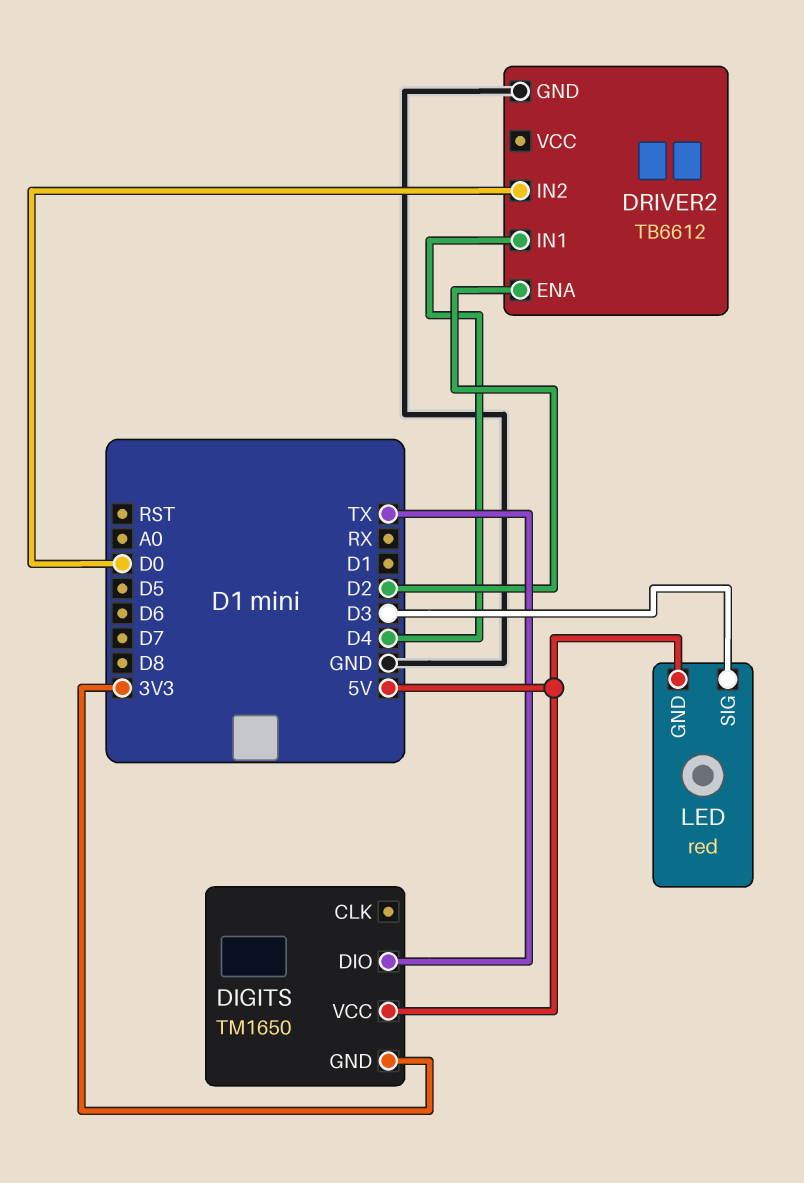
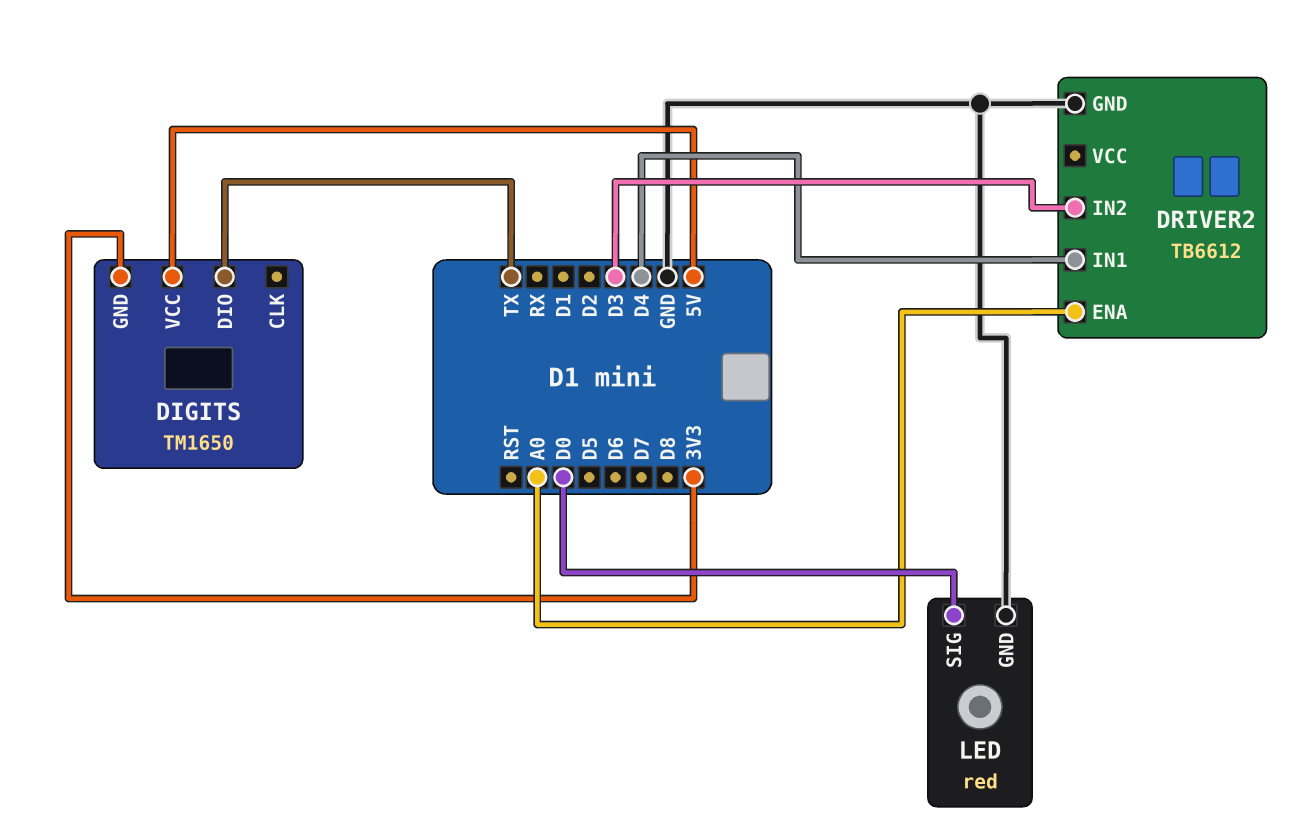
DRIVER2 pin ENA: D2 -> A0
DRIVER2 pin IN2: D0 -> D3
LED pin GND: 5V -> GND
LED pin SIG: D3 -> D0

